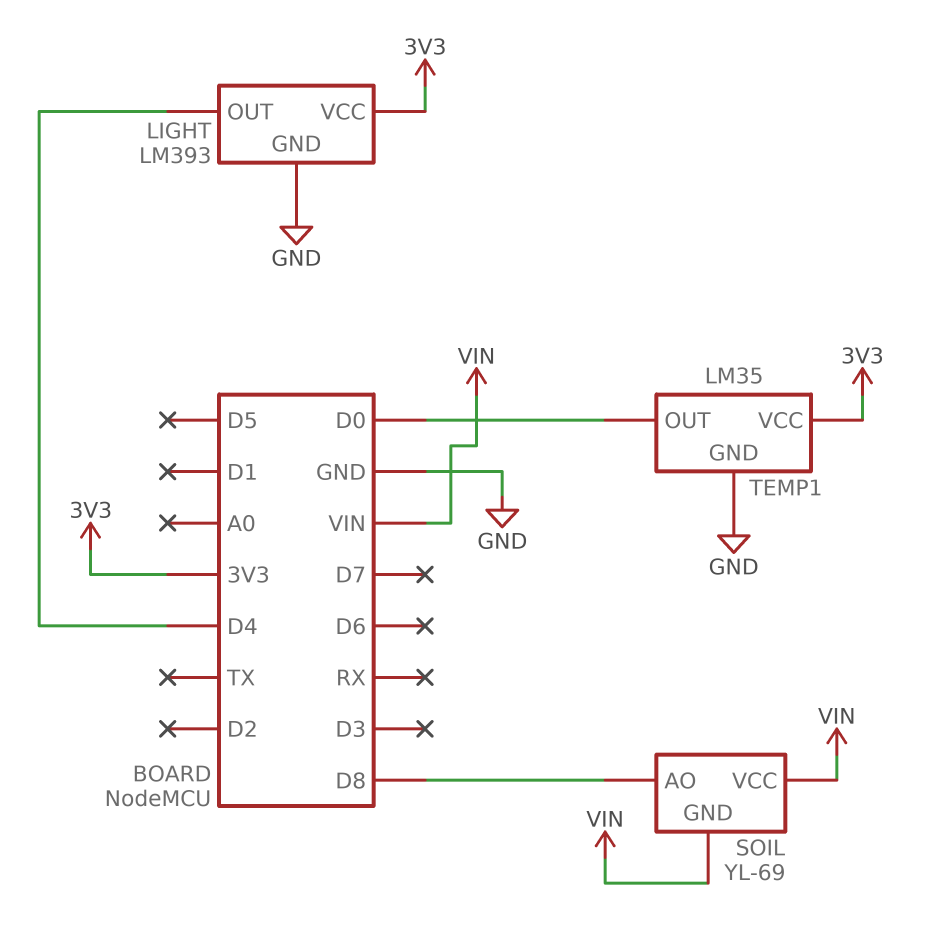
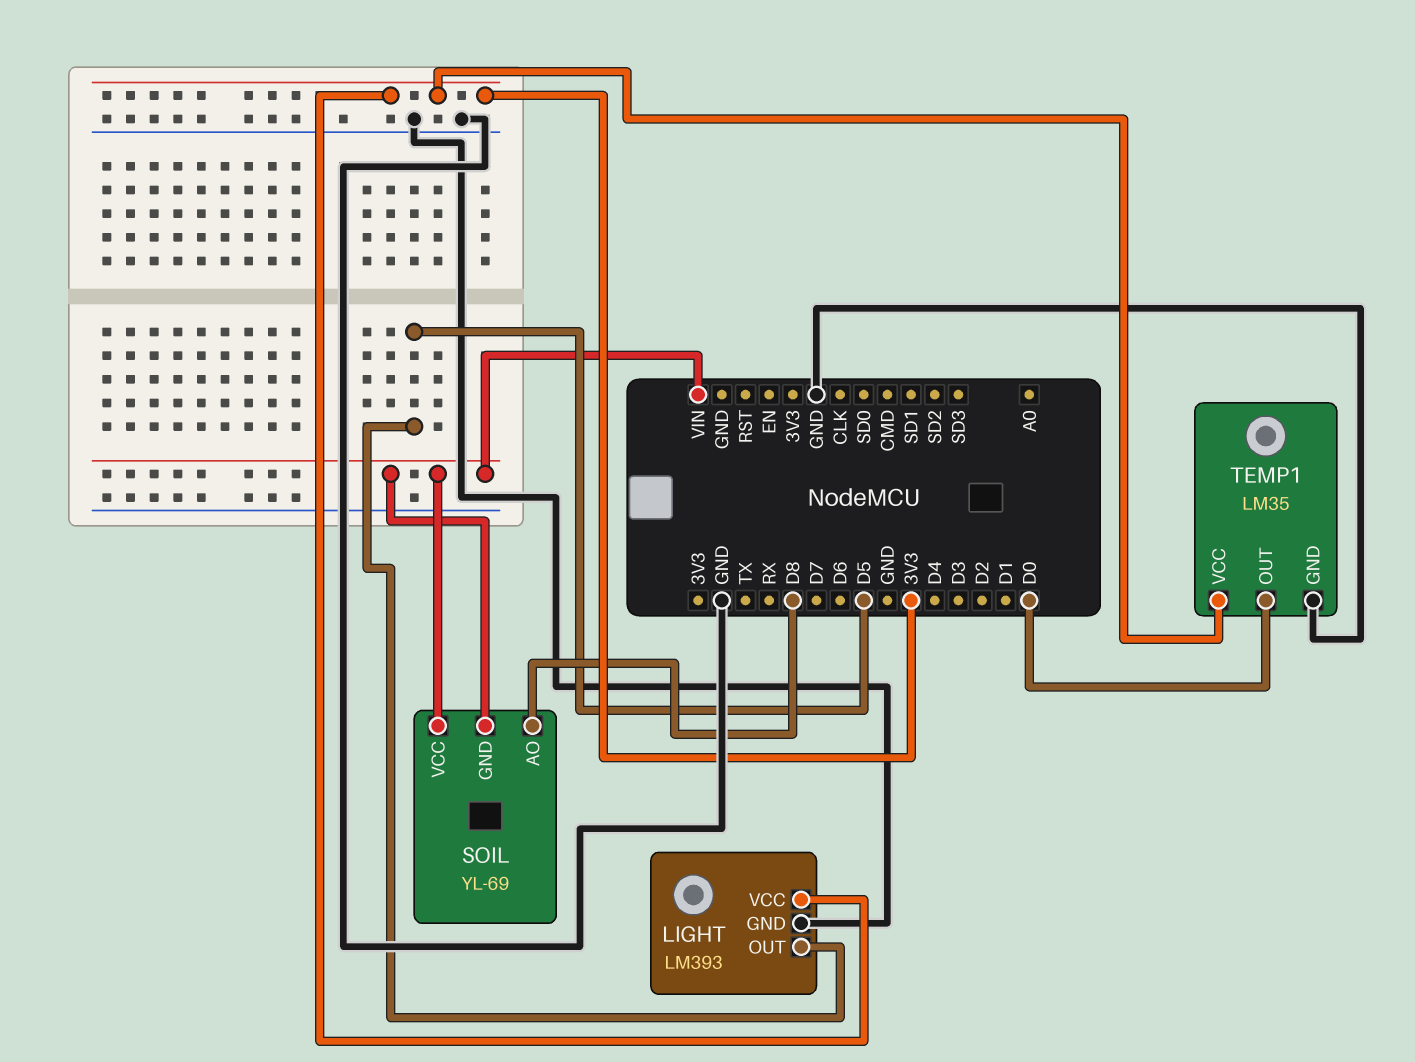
LIGHT pin OUT: D4 -> D5

